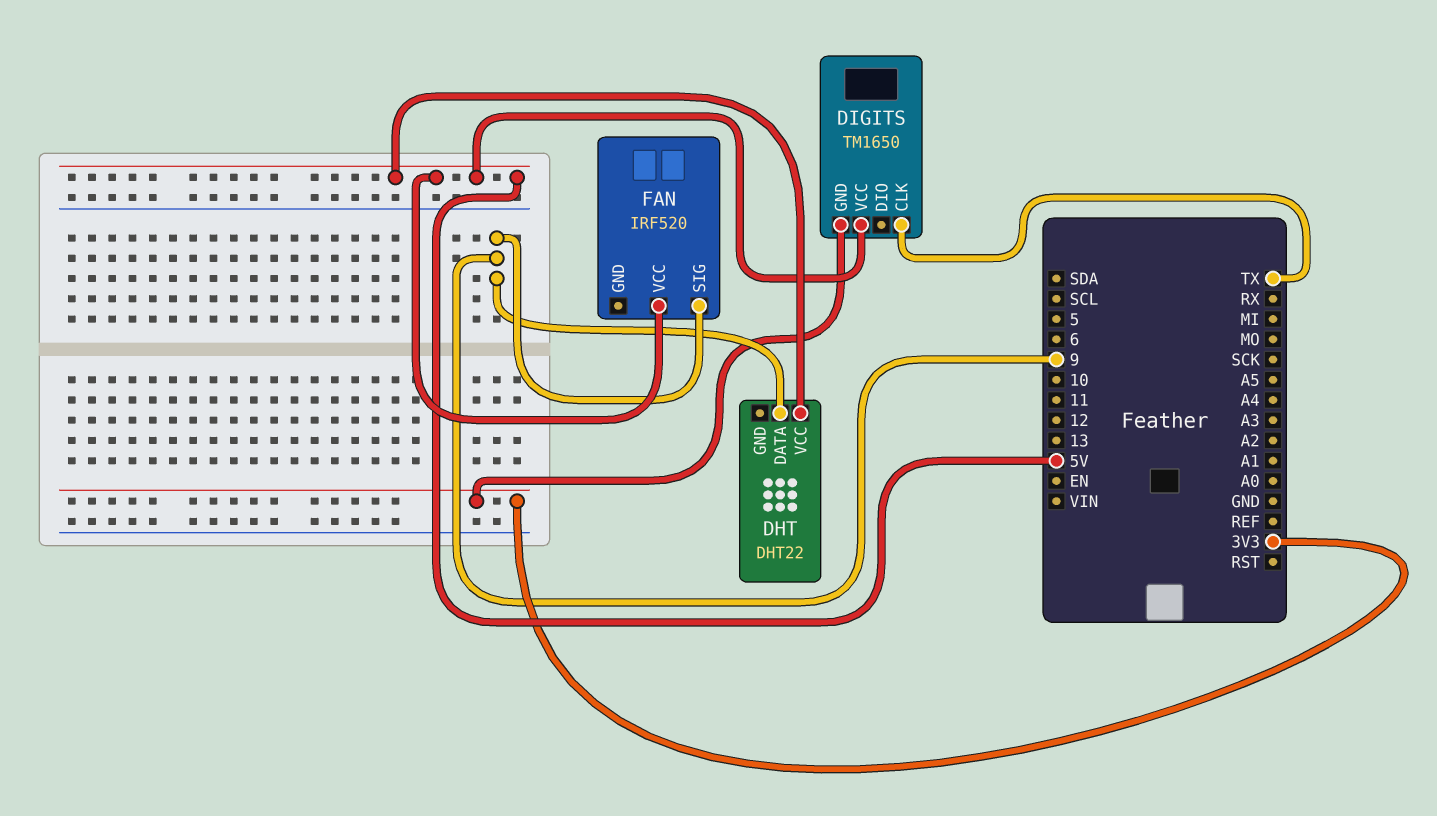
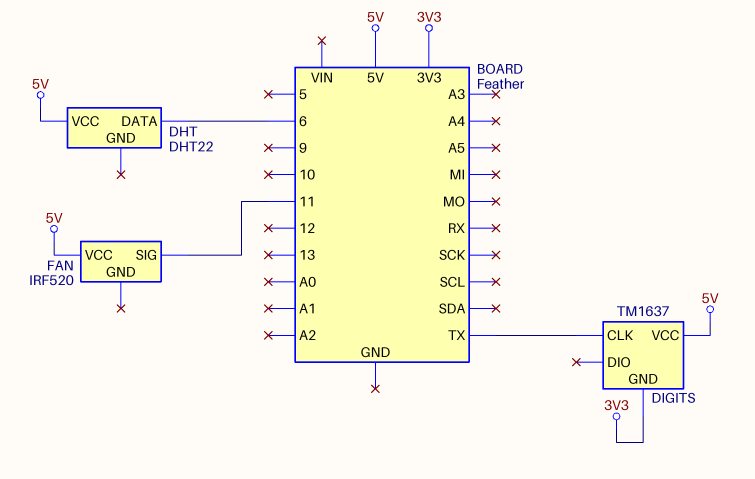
DHT pin DATA: 9 -> 6
DIGITS: TM1650 -> TM1637
FAN pin SIG: 9 -> 11

